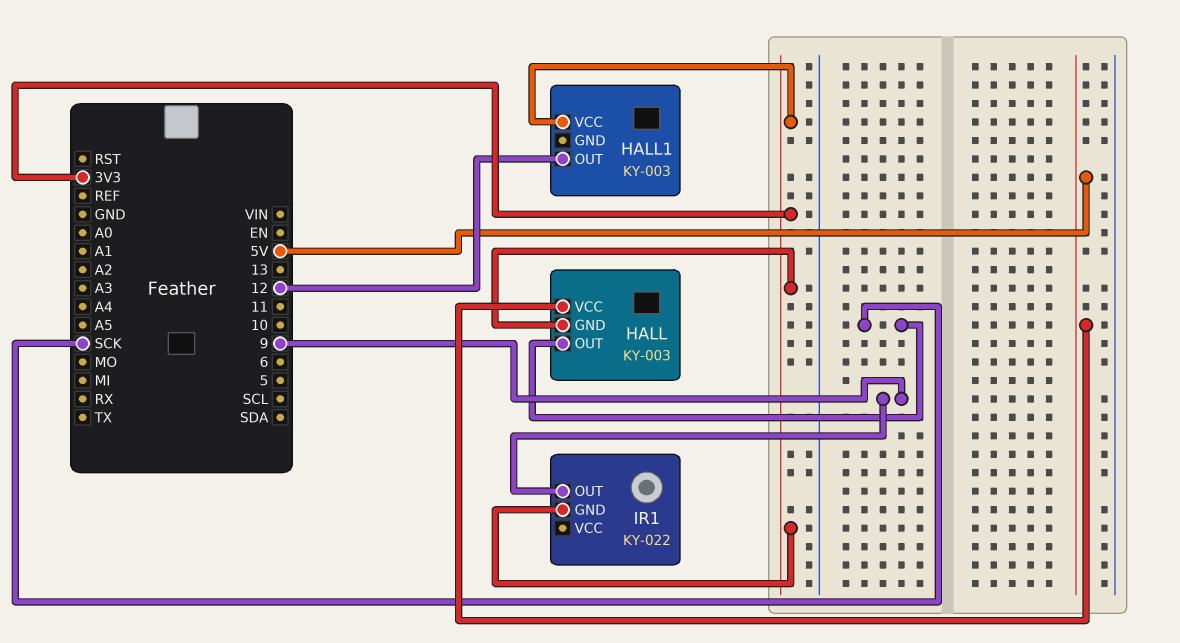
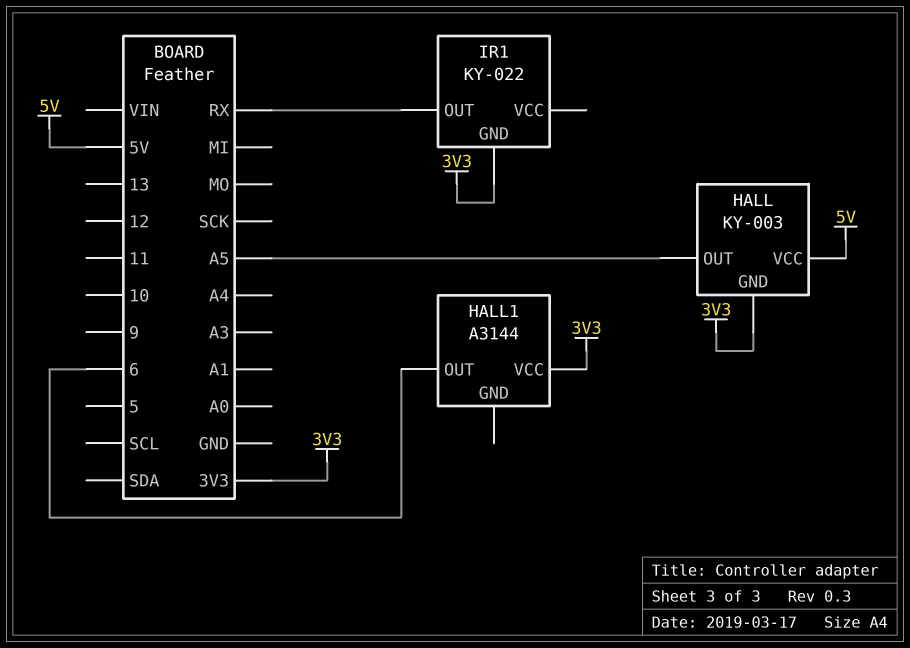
HALL pin OUT: SCK -> A5
HALL1: KY-003 -> A3144
HALL1 pin OUT: 12 -> 6
IR1 pin OUT: 9 -> RX

